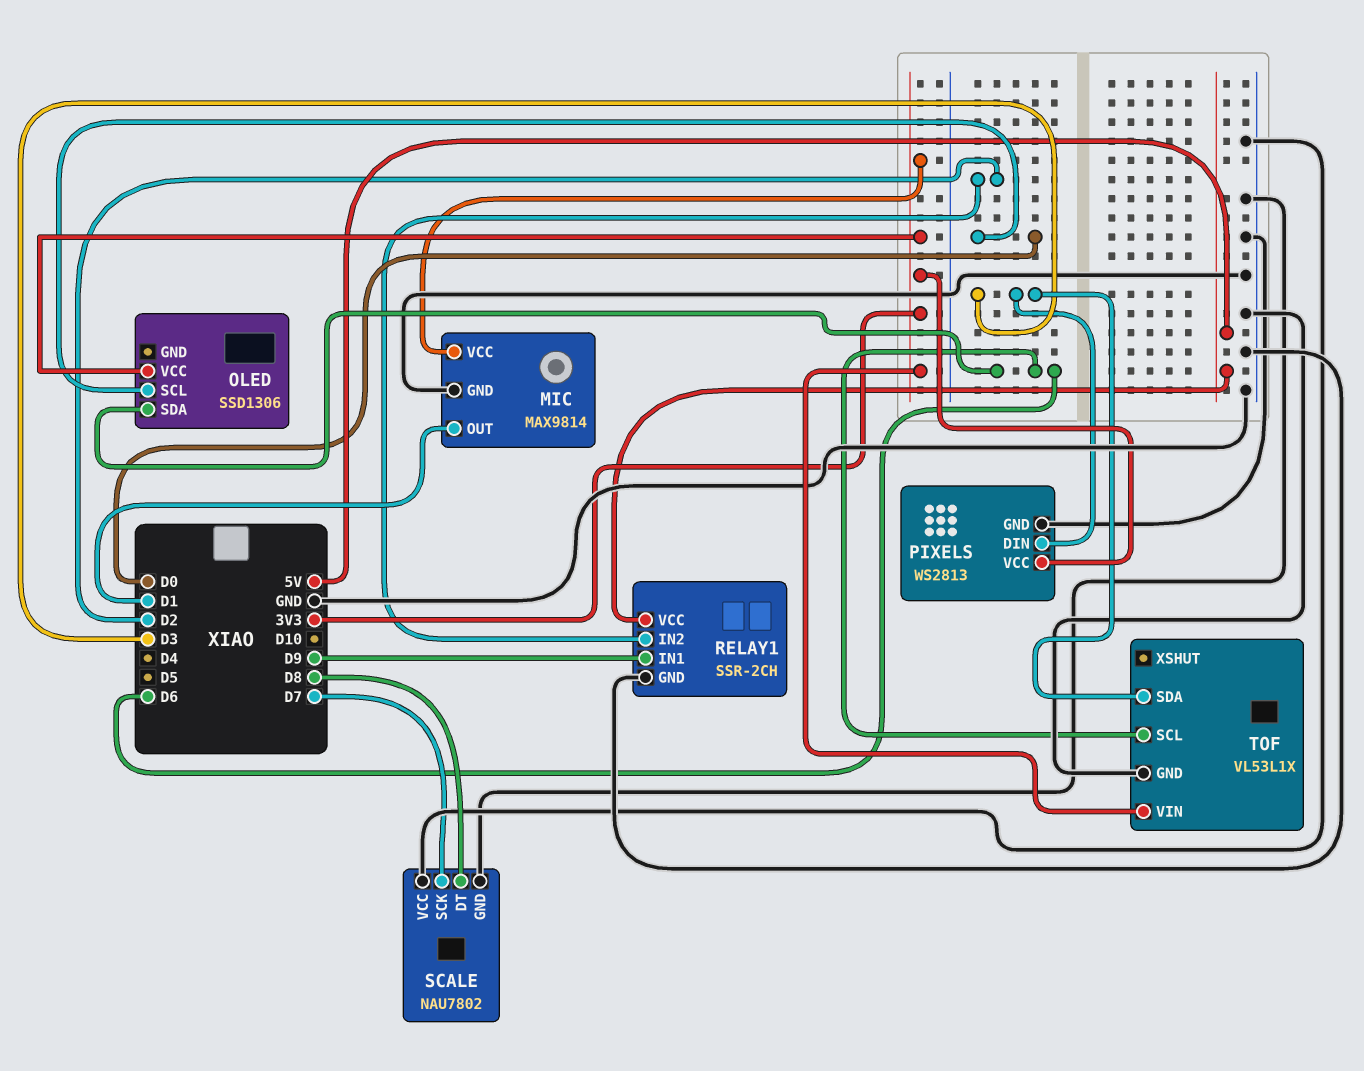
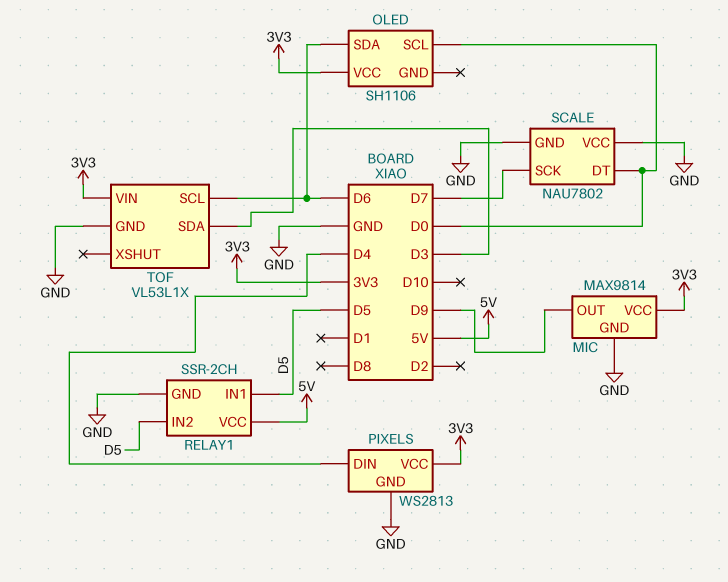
MIC pin OUT: D1 -> D9
OLED: SSD1306 -> SH1106
PIXELS pin DIN: D3 -> D4
RELAY1 pin IN1: D9 -> D5
RELAY1 pin IN2: D2 -> D5
SCALE pin DT: D8 -> D0

